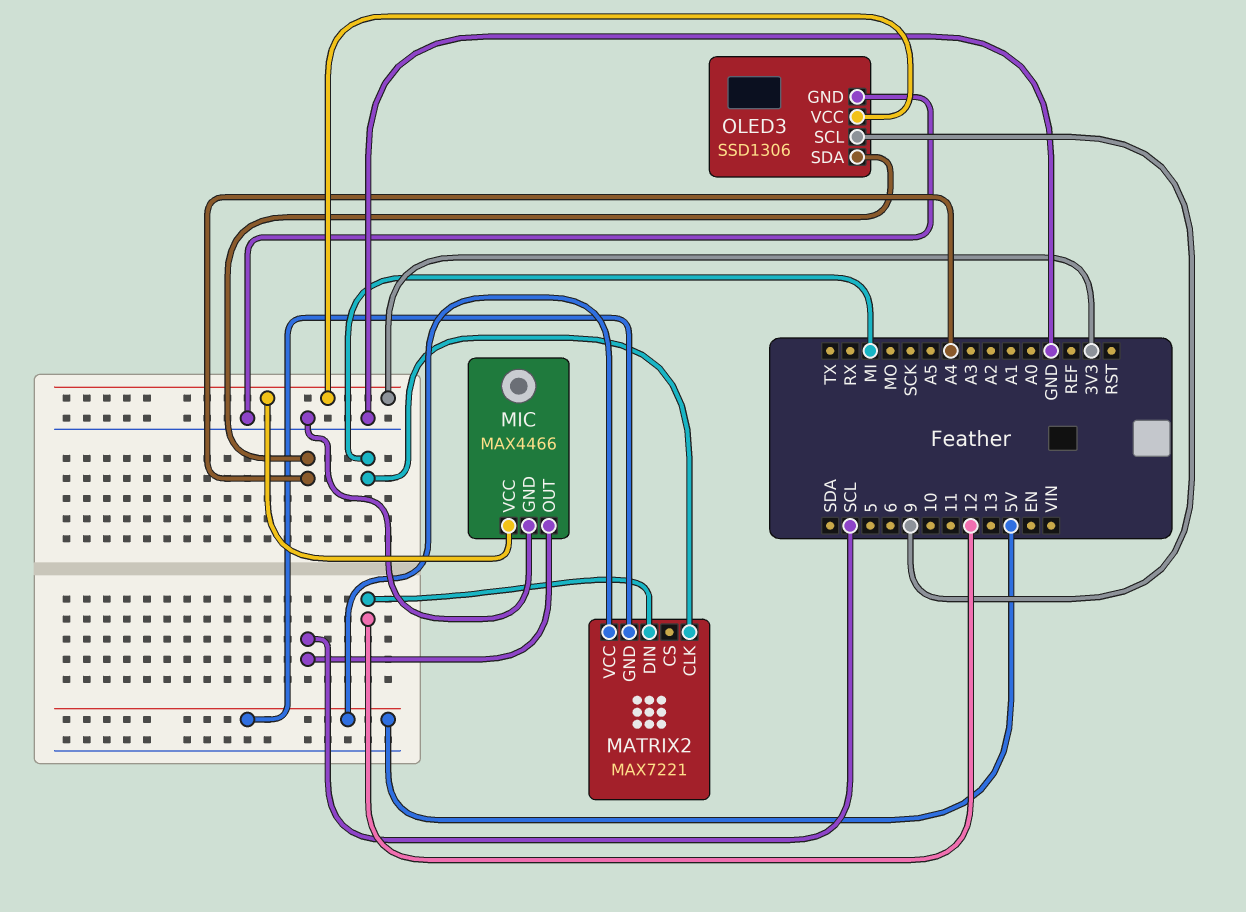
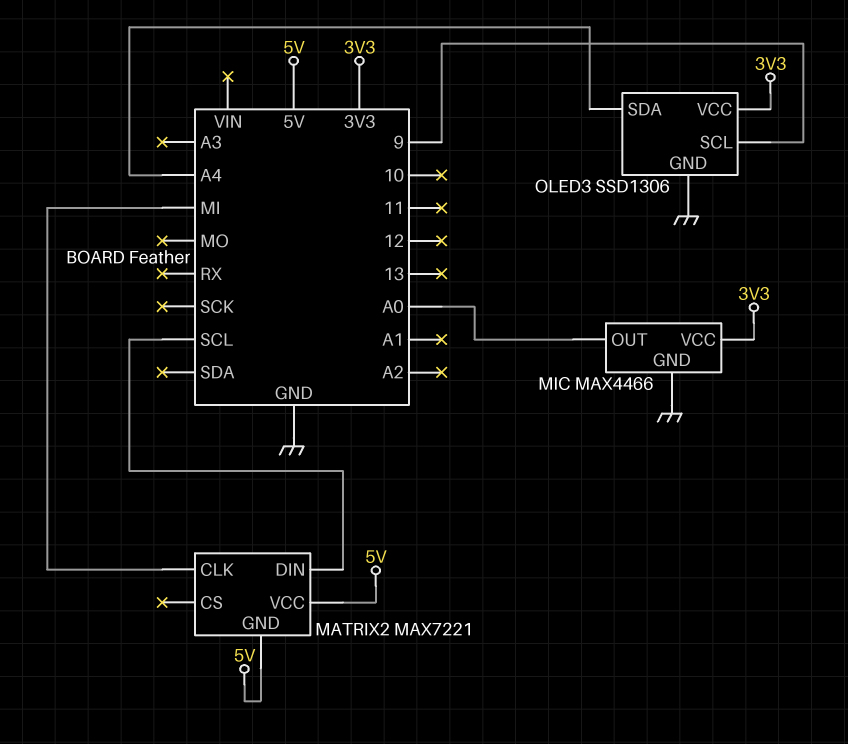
MATRIX2 pin DIN: 12 -> SCL
MIC pin OUT: SCL -> A0

